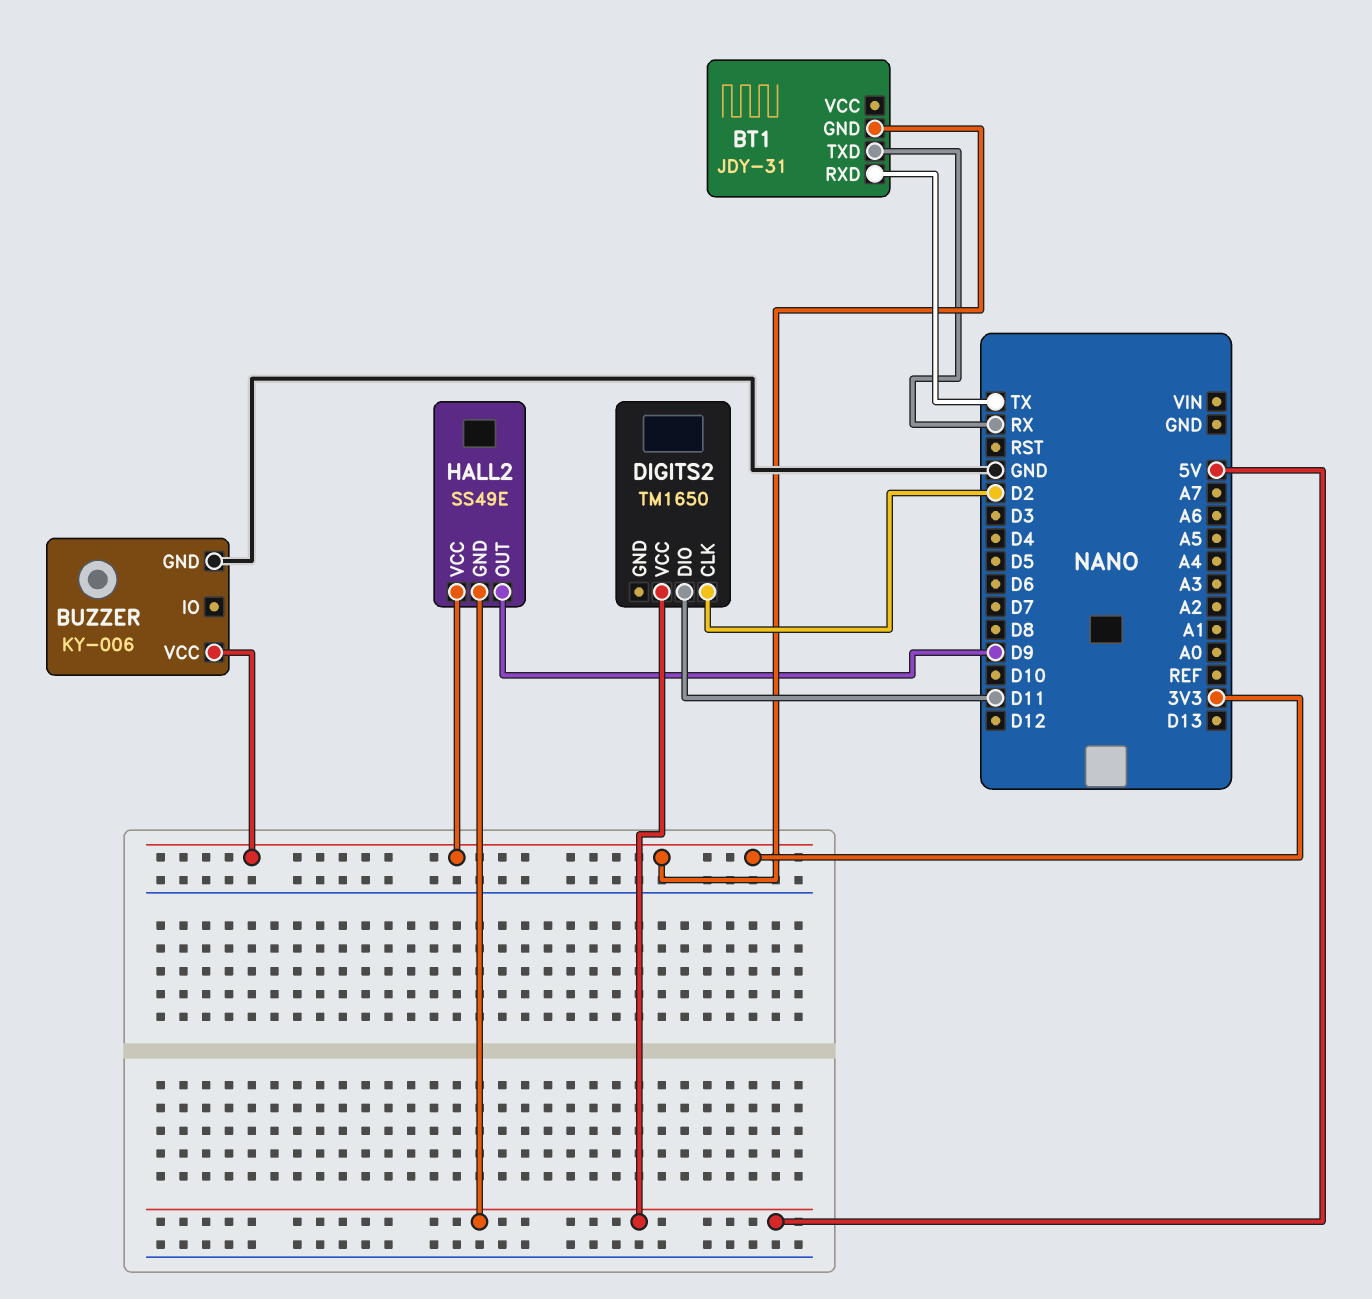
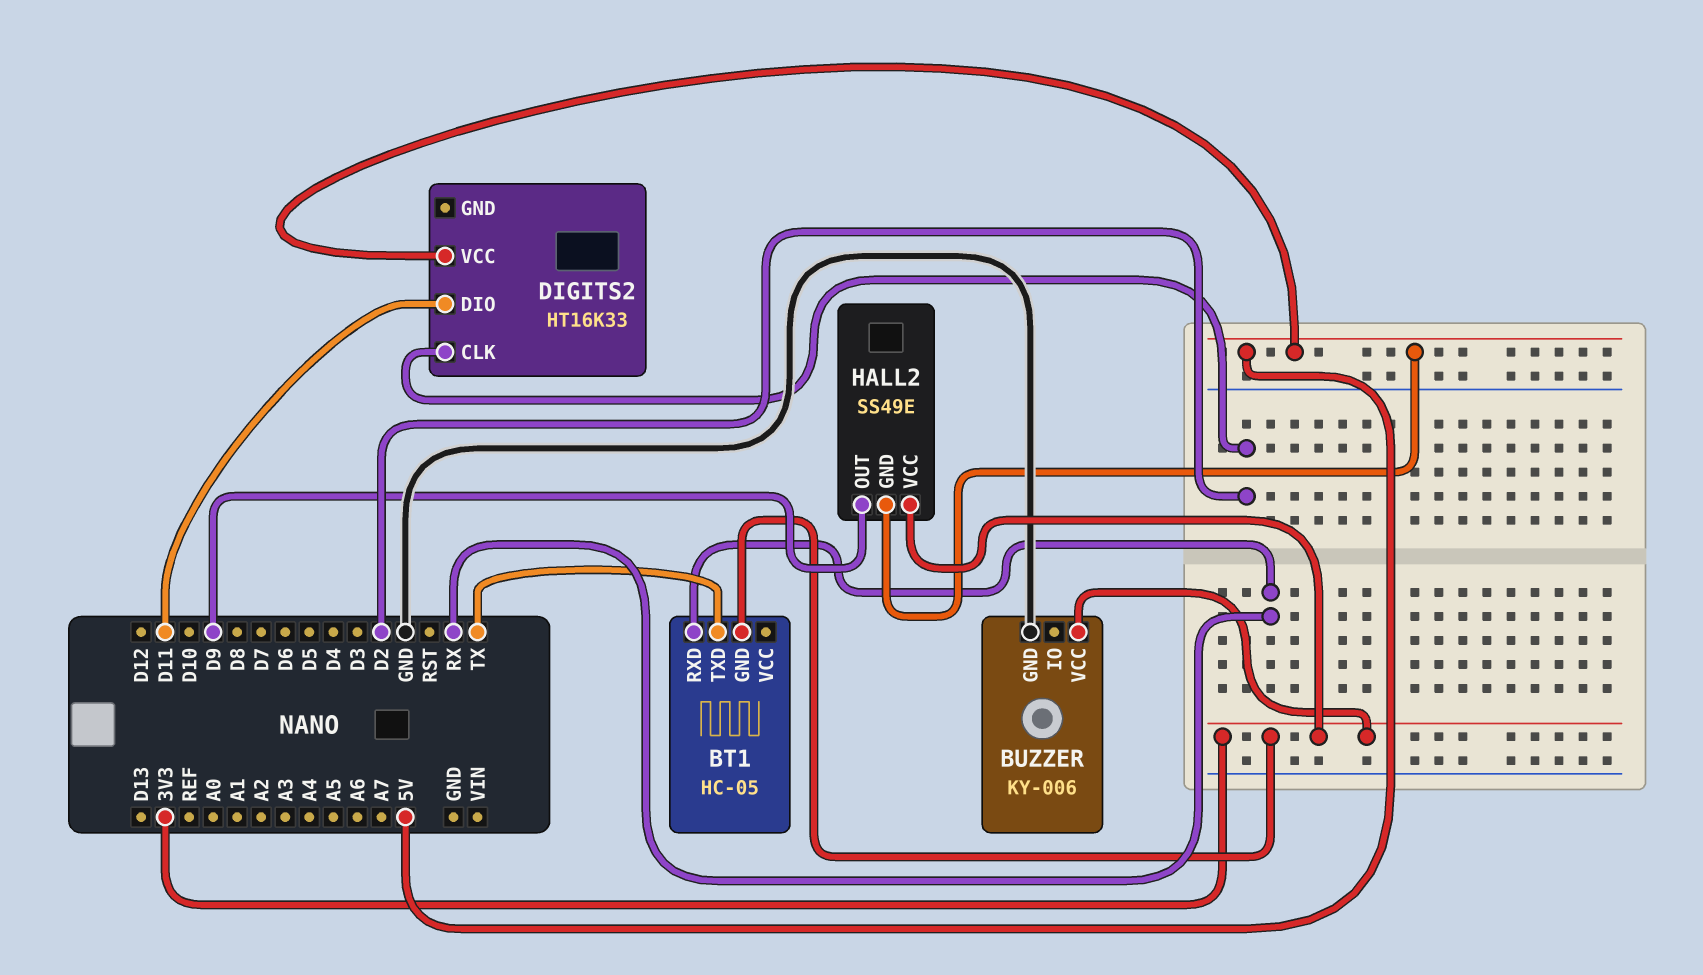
BT1: JDY-31 -> HC-05
BT1 pin RXD: TX -> RX
BT1 pin TXD: RX -> TX
DIGITS2: TM1650 -> HT16K33

